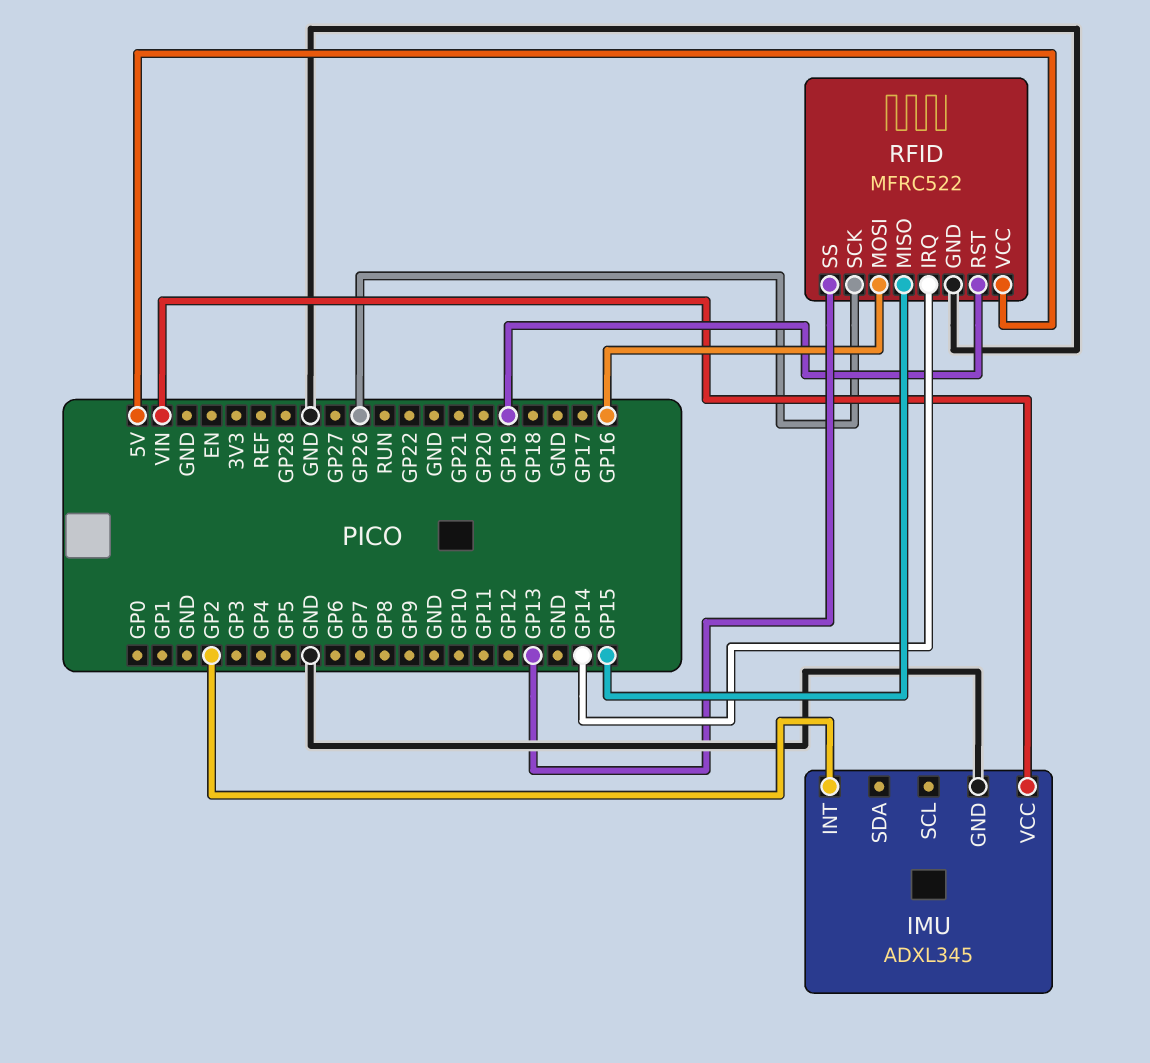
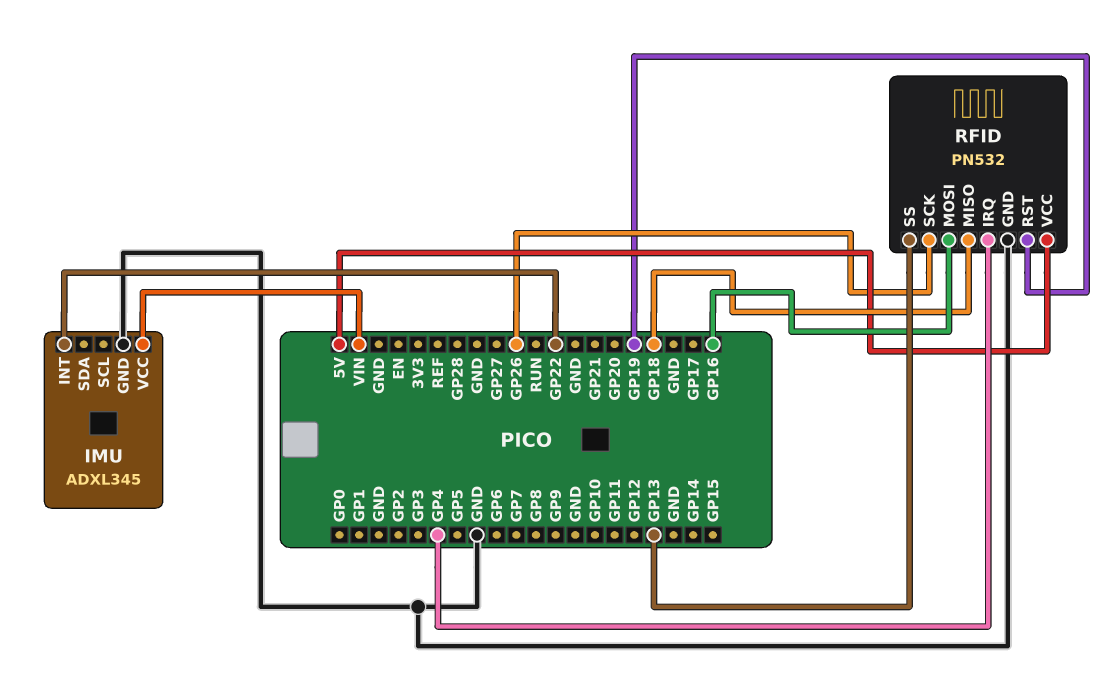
IMU pin INT: GP2 -> GP22
RFID: MFRC522 -> PN532
RFID pin IRQ: GP14 -> GP4
RFID pin MISO: GP15 -> GP18

